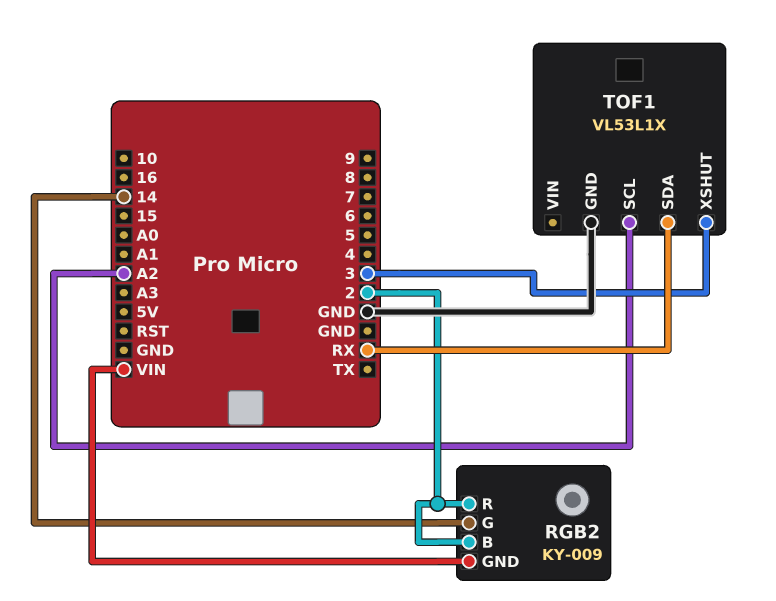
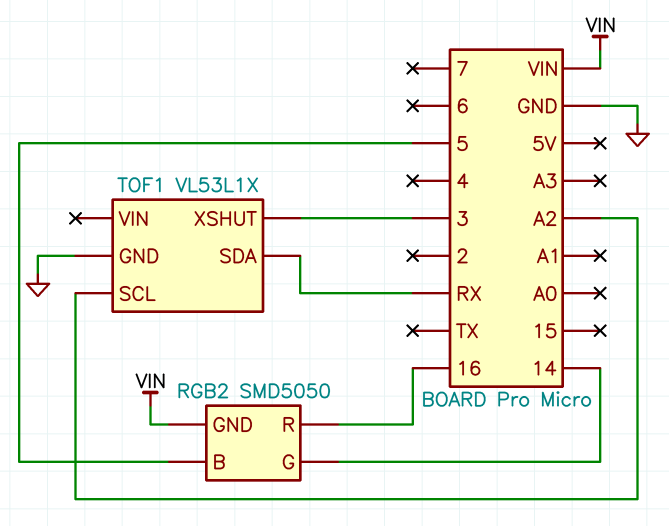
RGB2: KY-009 -> SMD5050
RGB2 pin B: 2 -> 5
RGB2 pin R: 2 -> 16

